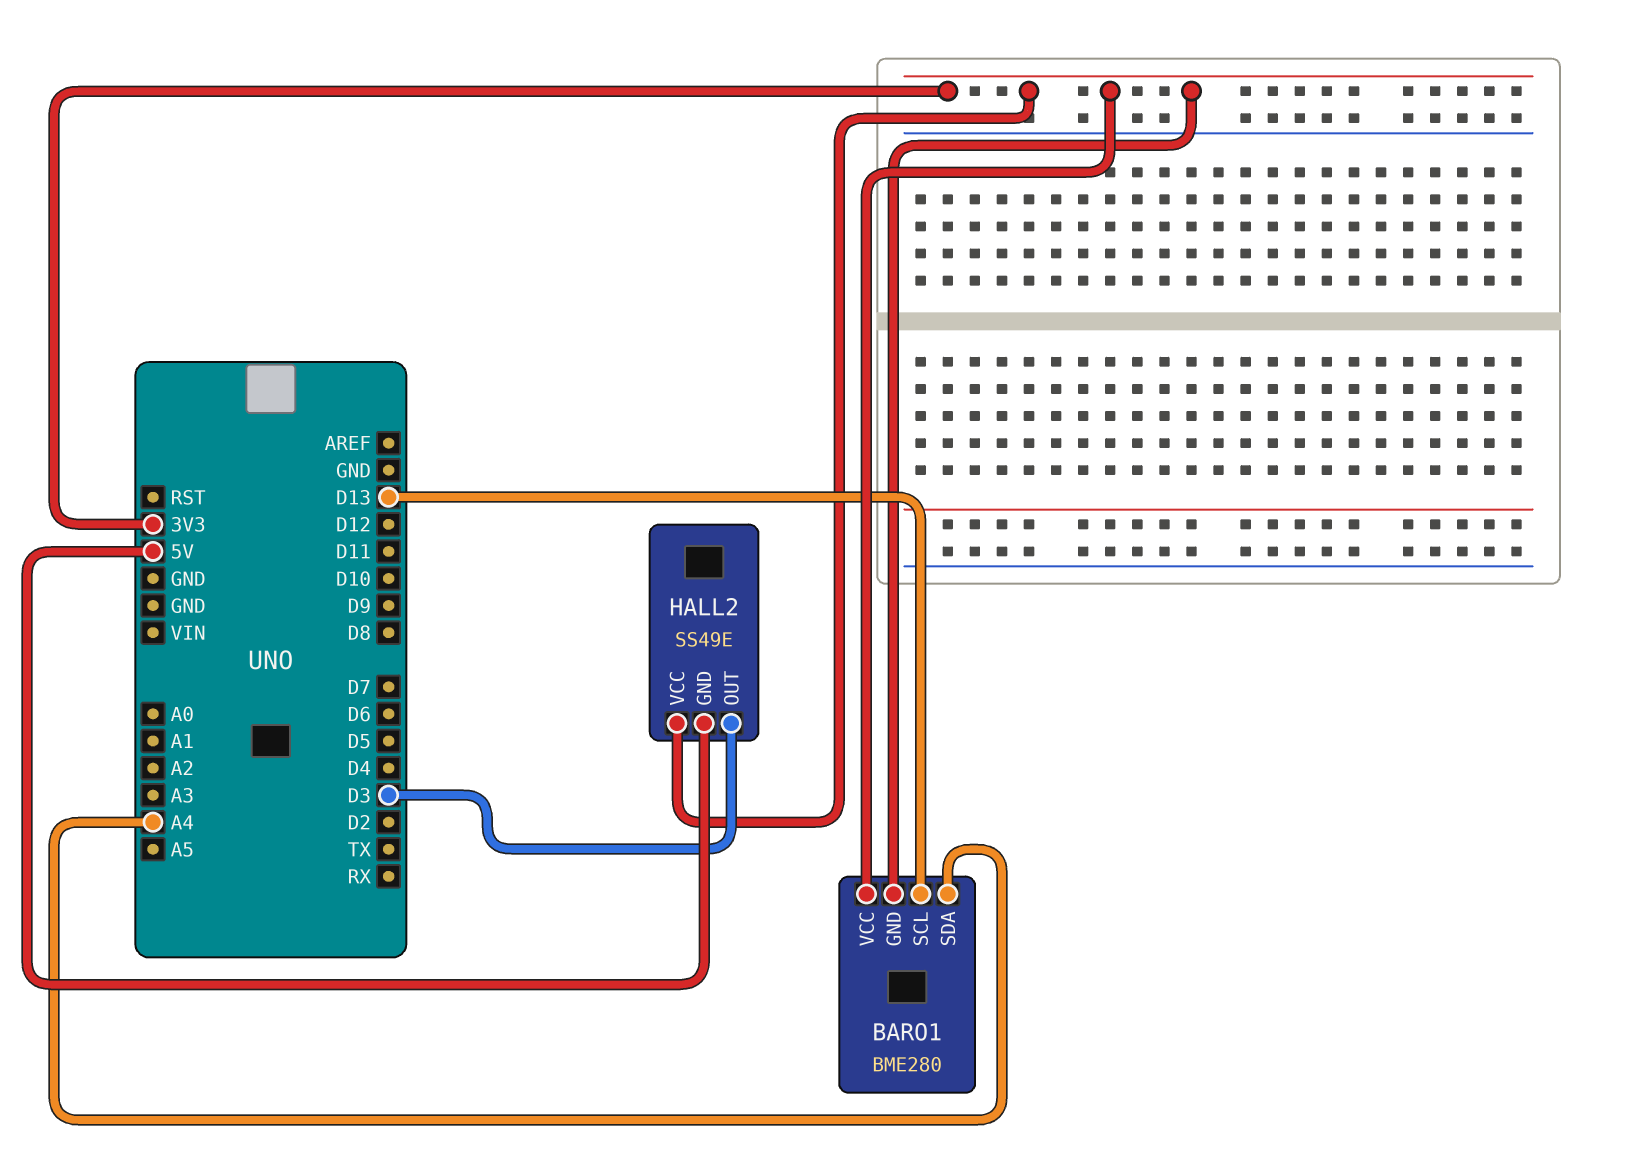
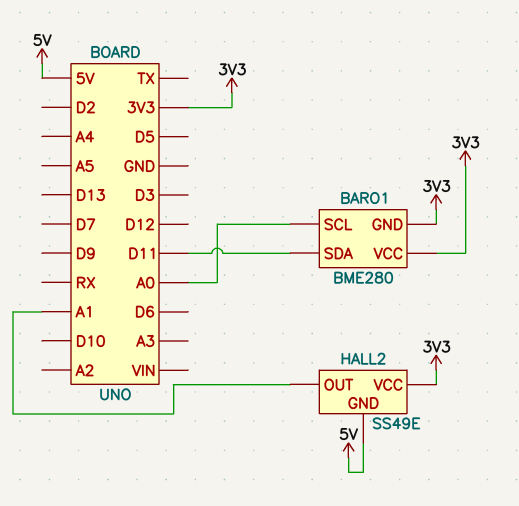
BARO1 pin SCL: D13 -> A0
BARO1 pin SDA: A4 -> D11
HALL2 pin OUT: D3 -> A1

